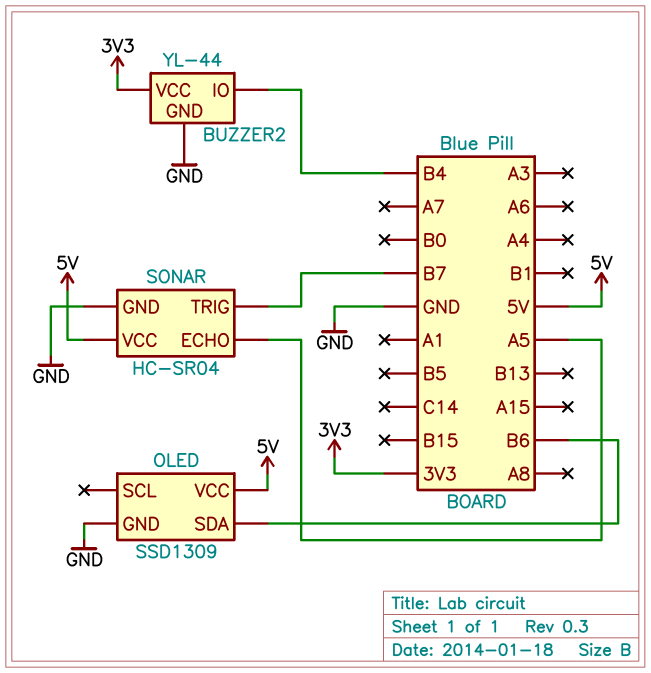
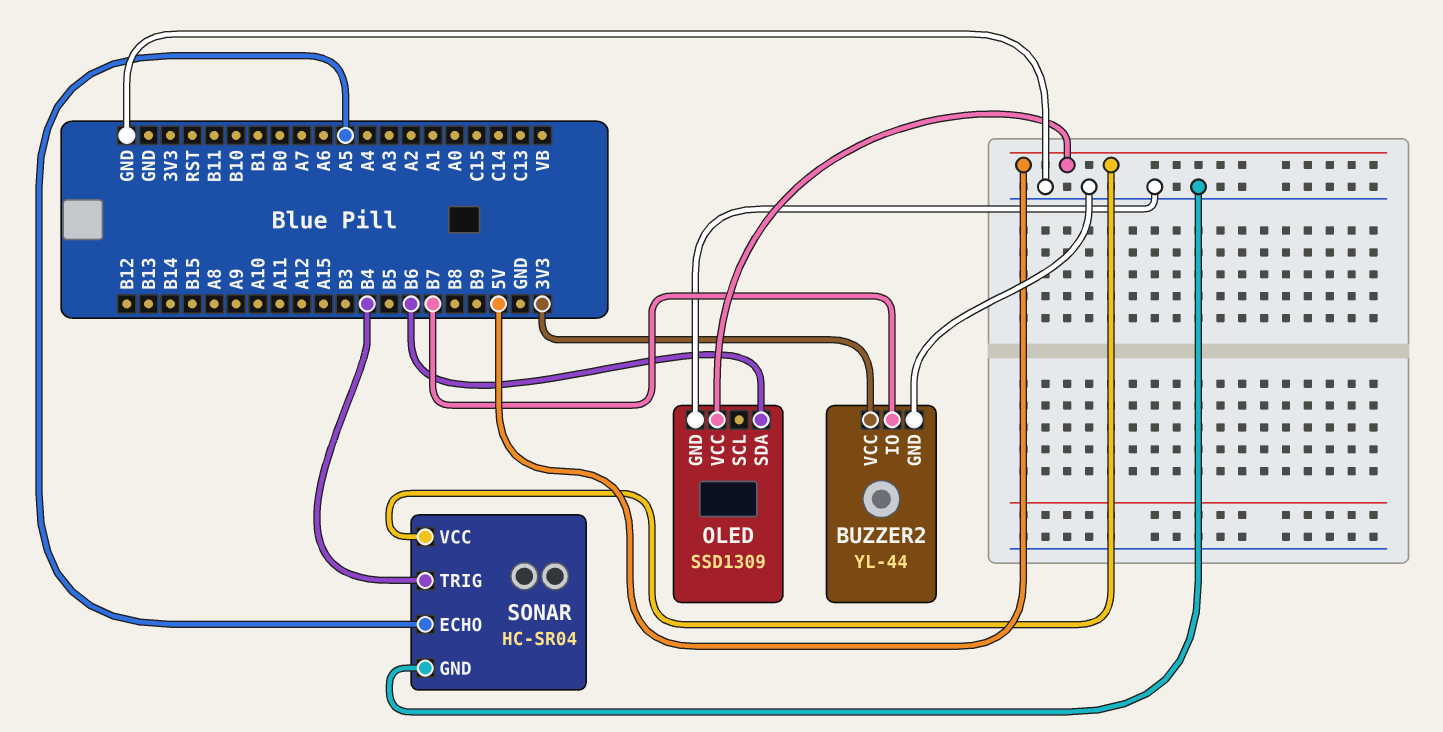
BUZZER2 pin IO: B4 -> B7
SONAR pin TRIG: B7 -> B4

